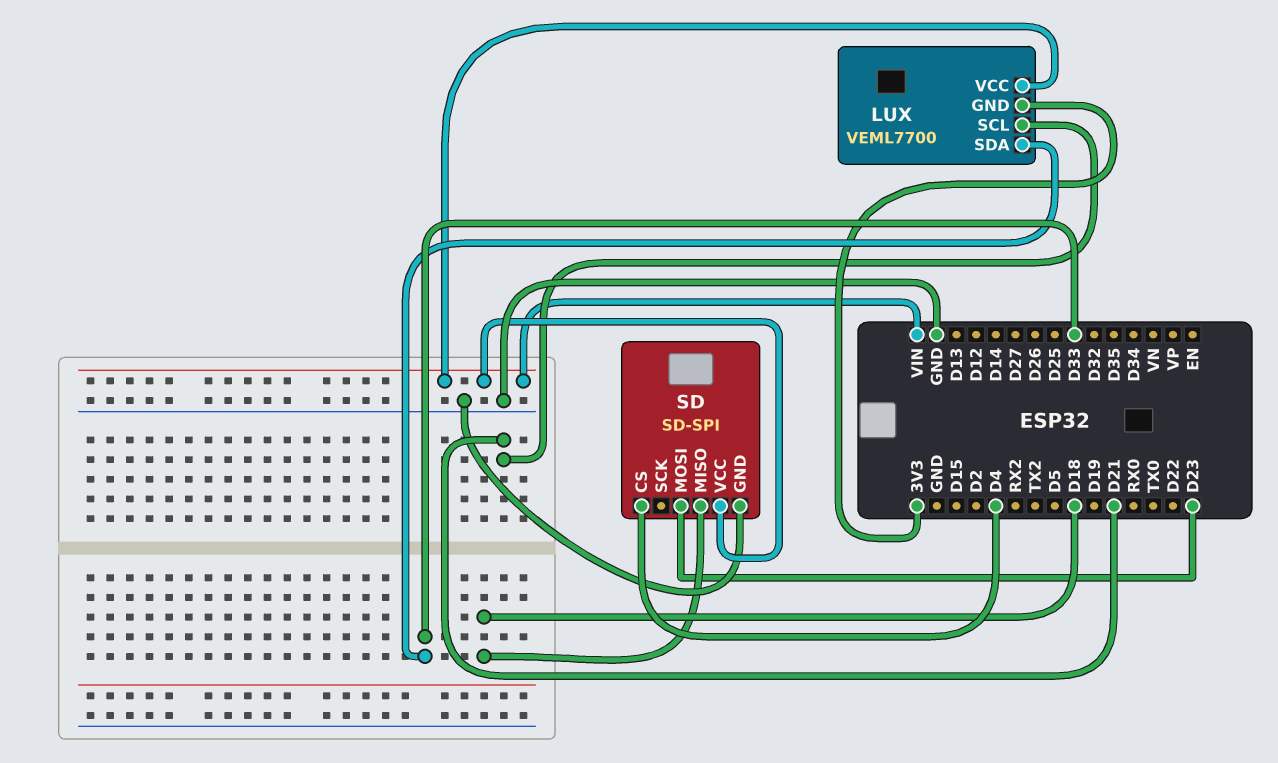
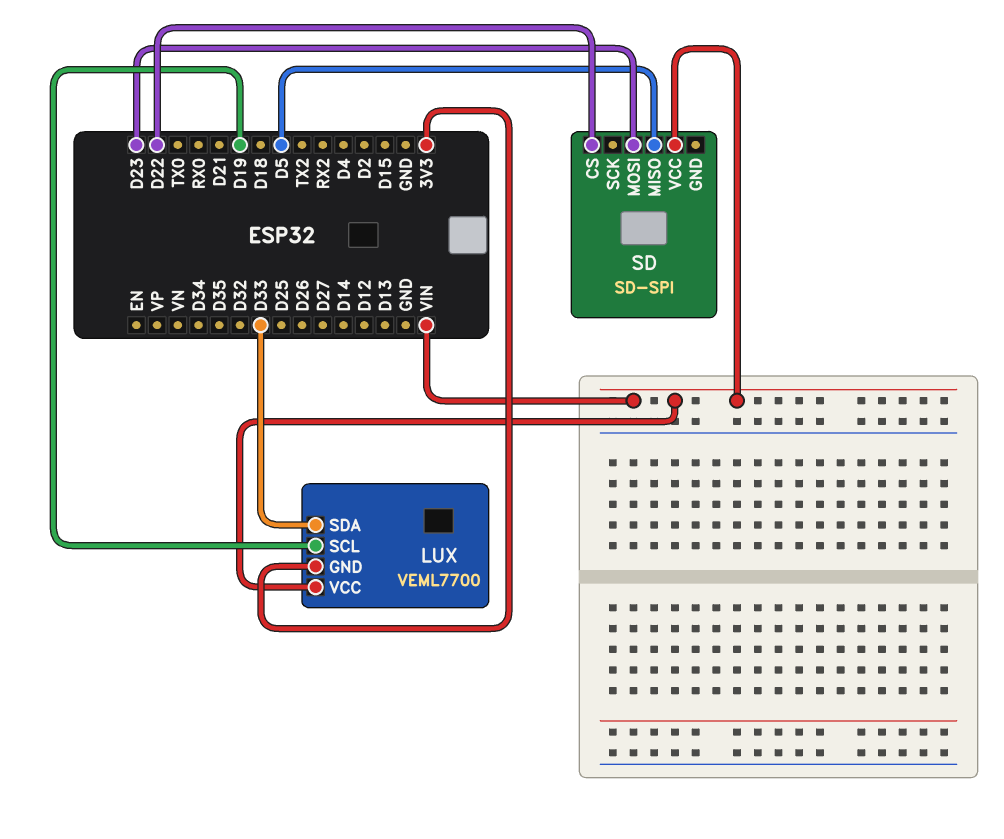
LUX pin SCL: D21 -> D19
SD pin CS: D4 -> D22
SD pin GND: GND -> none
SD pin MISO: D18 -> D5

